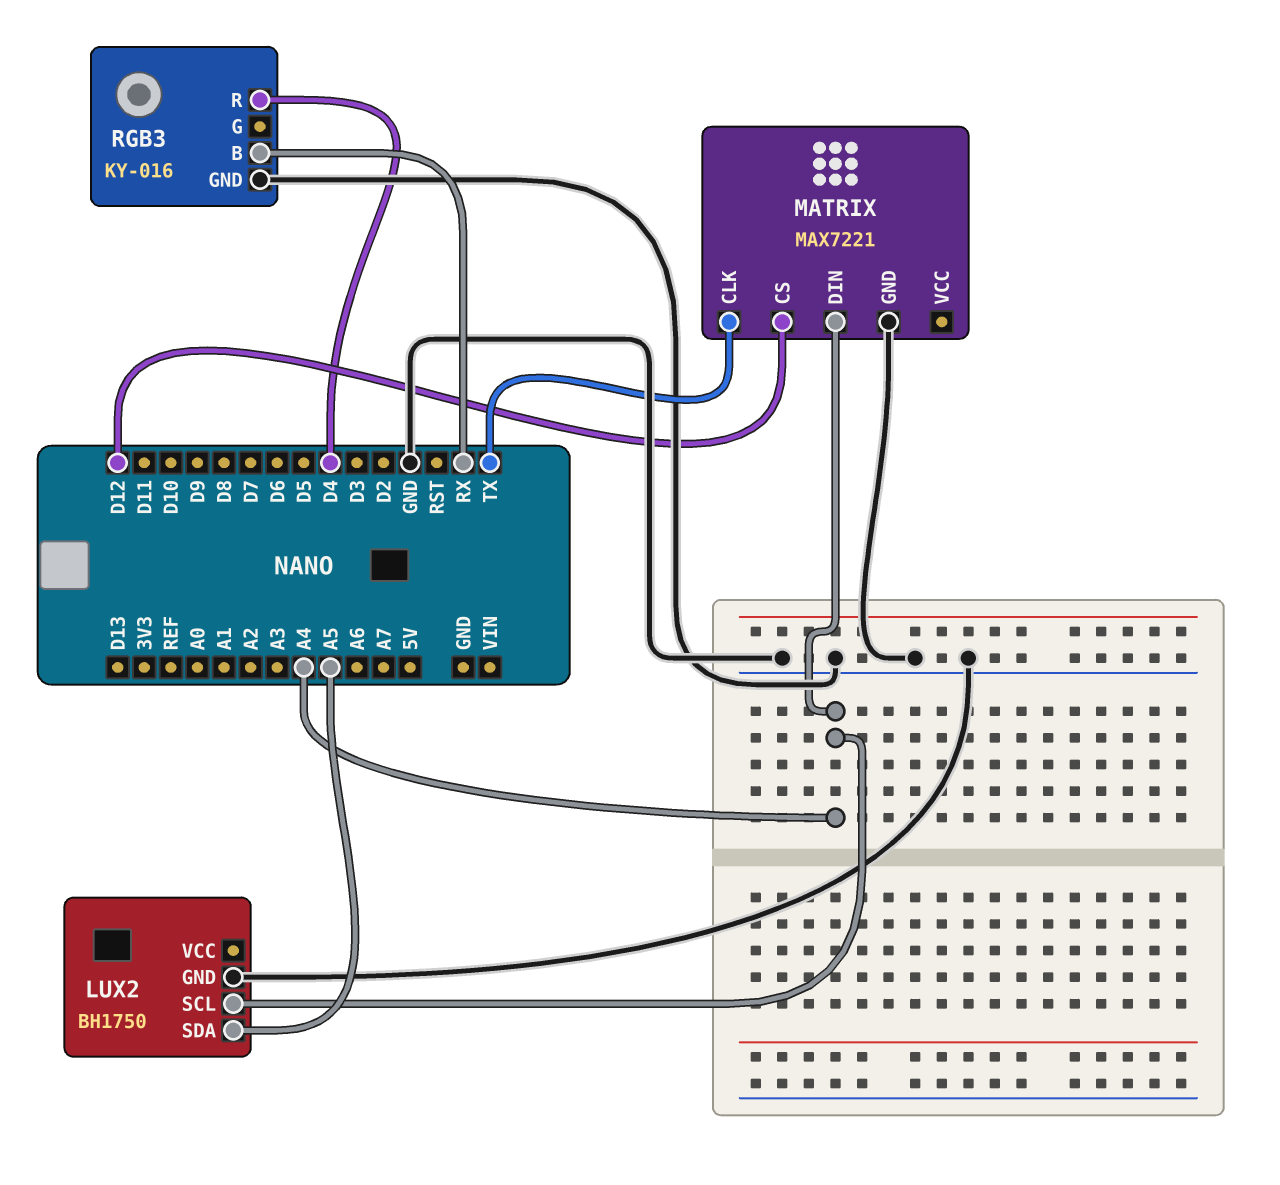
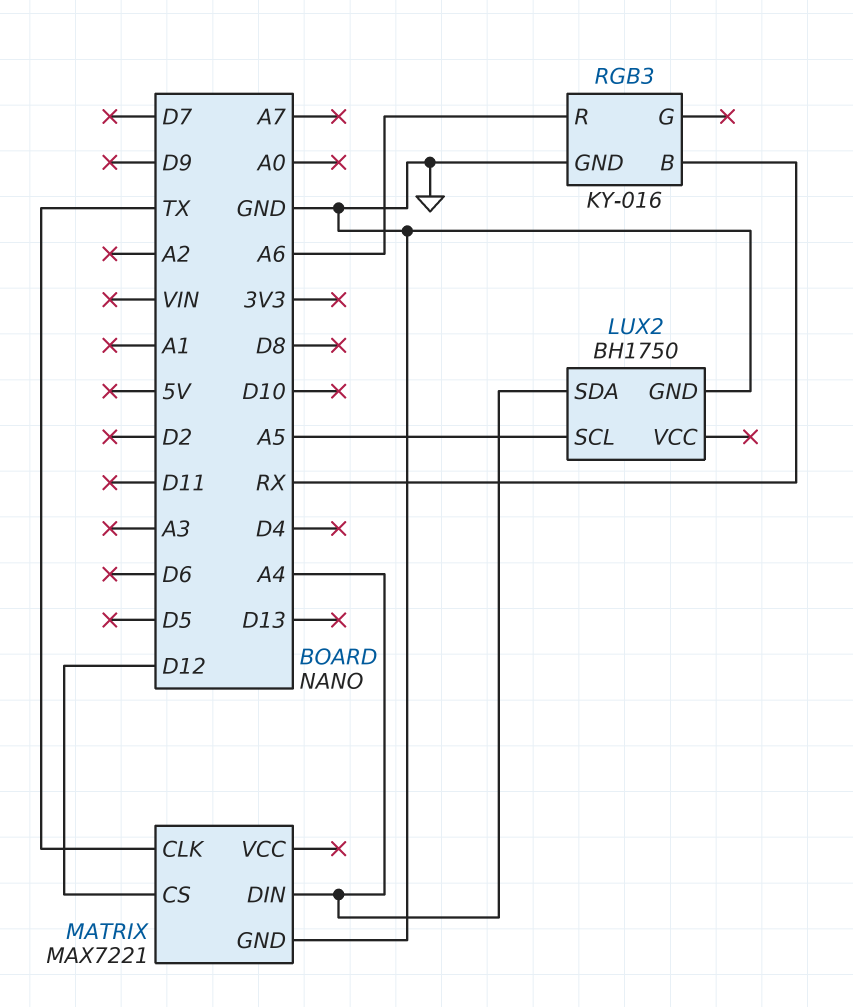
LUX2 pin SCL: A4 -> A5
LUX2 pin SDA: A5 -> A4
RGB3 pin R: D4 -> A6

